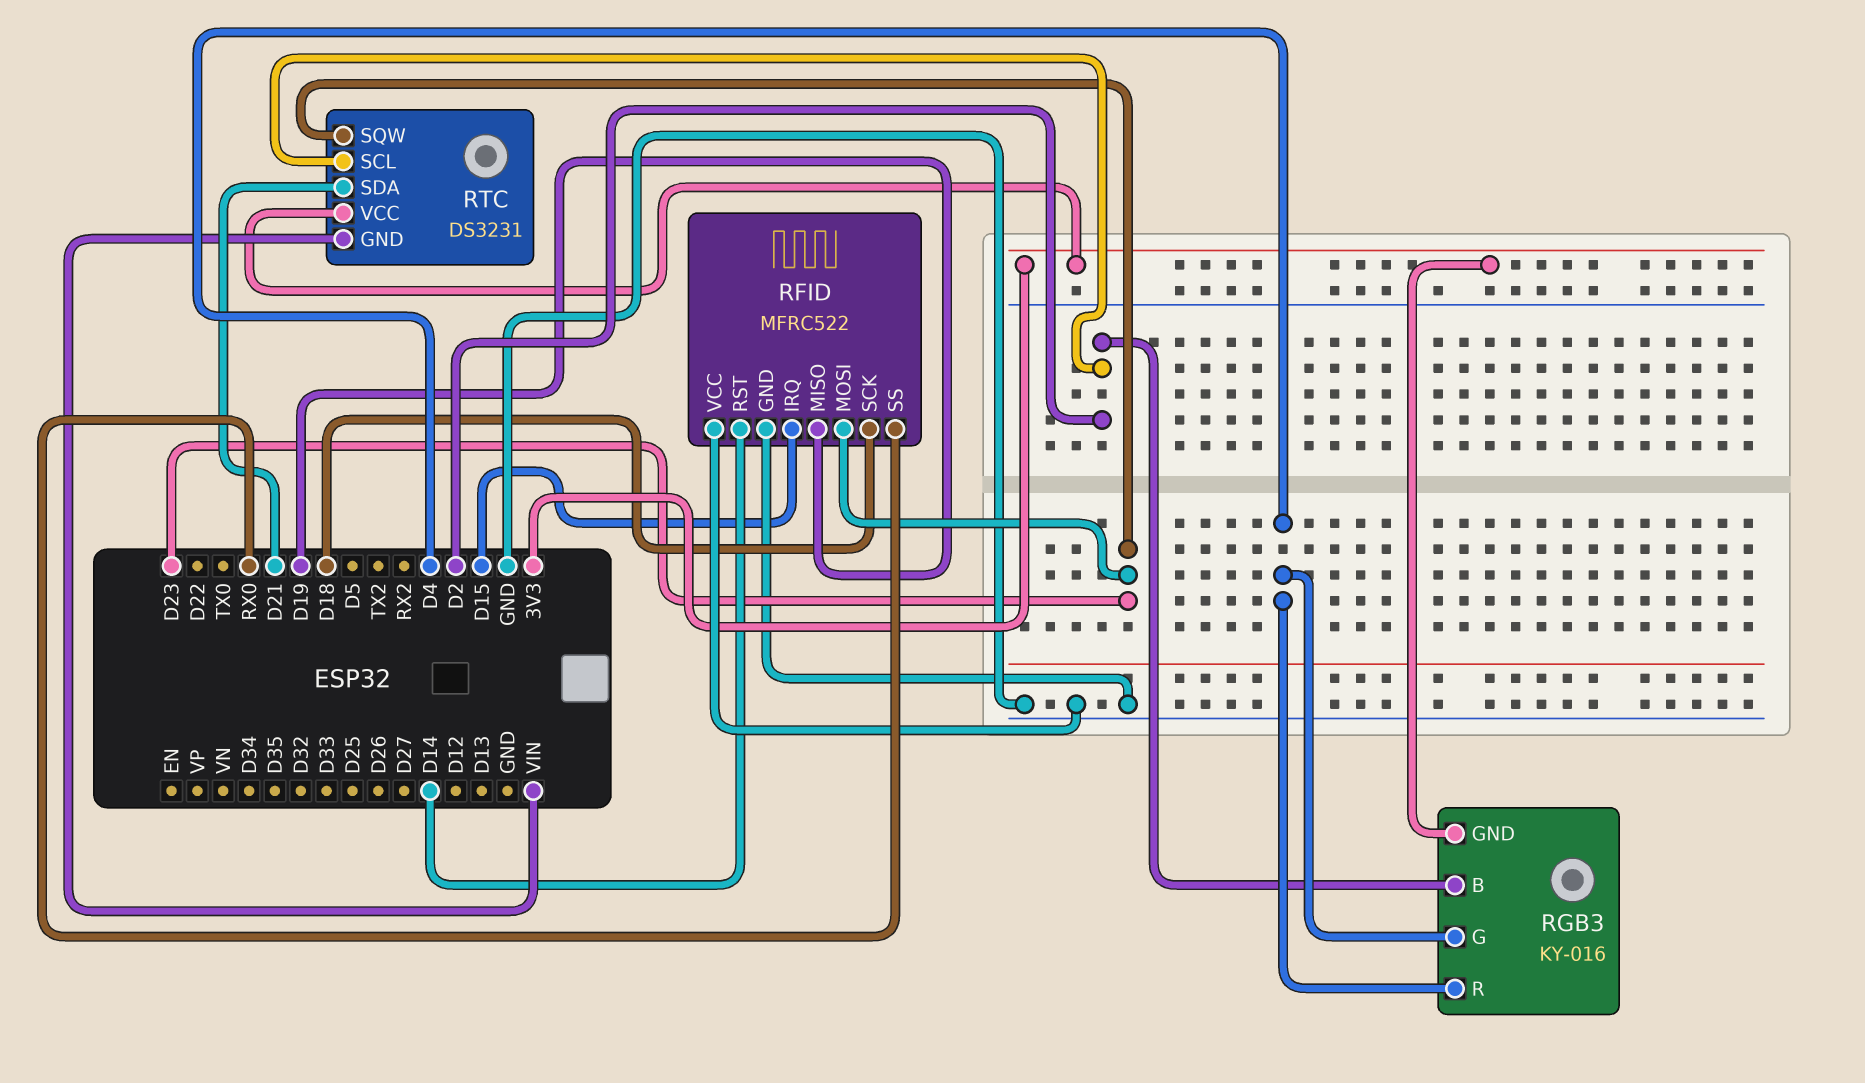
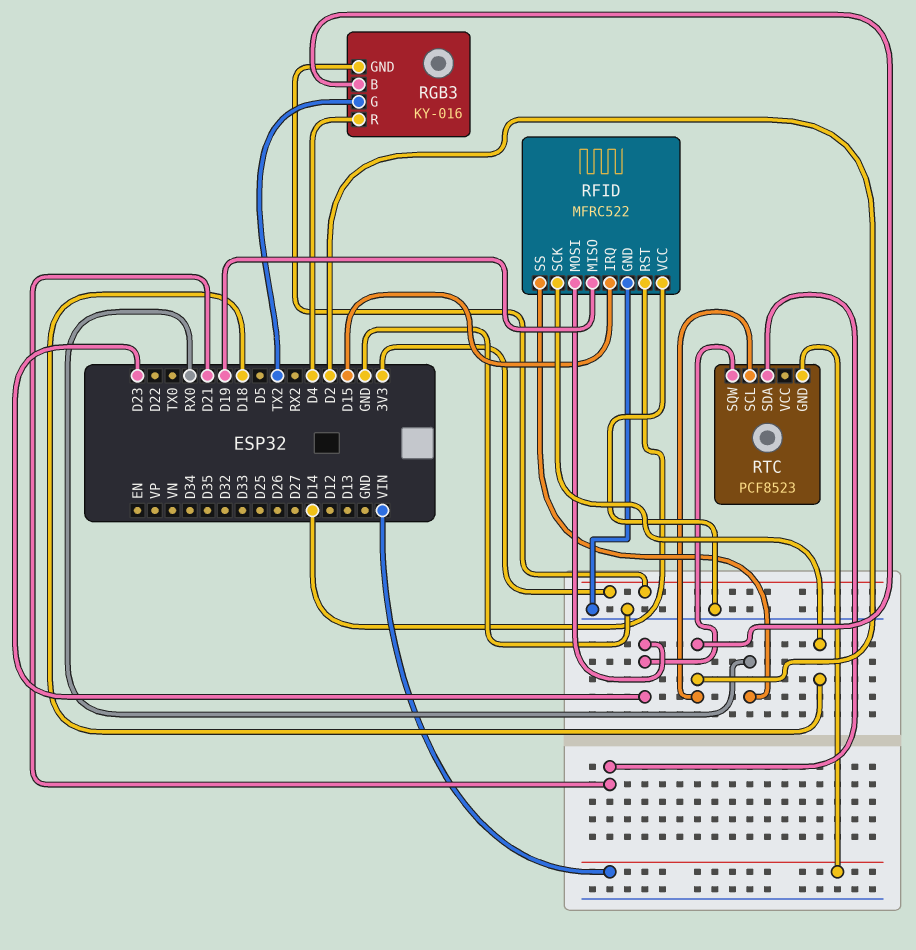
RGB3 pin G: D4 -> TX2
RTC: DS3231 -> PCF8523
RTC pin VCC: 3V3 -> none

